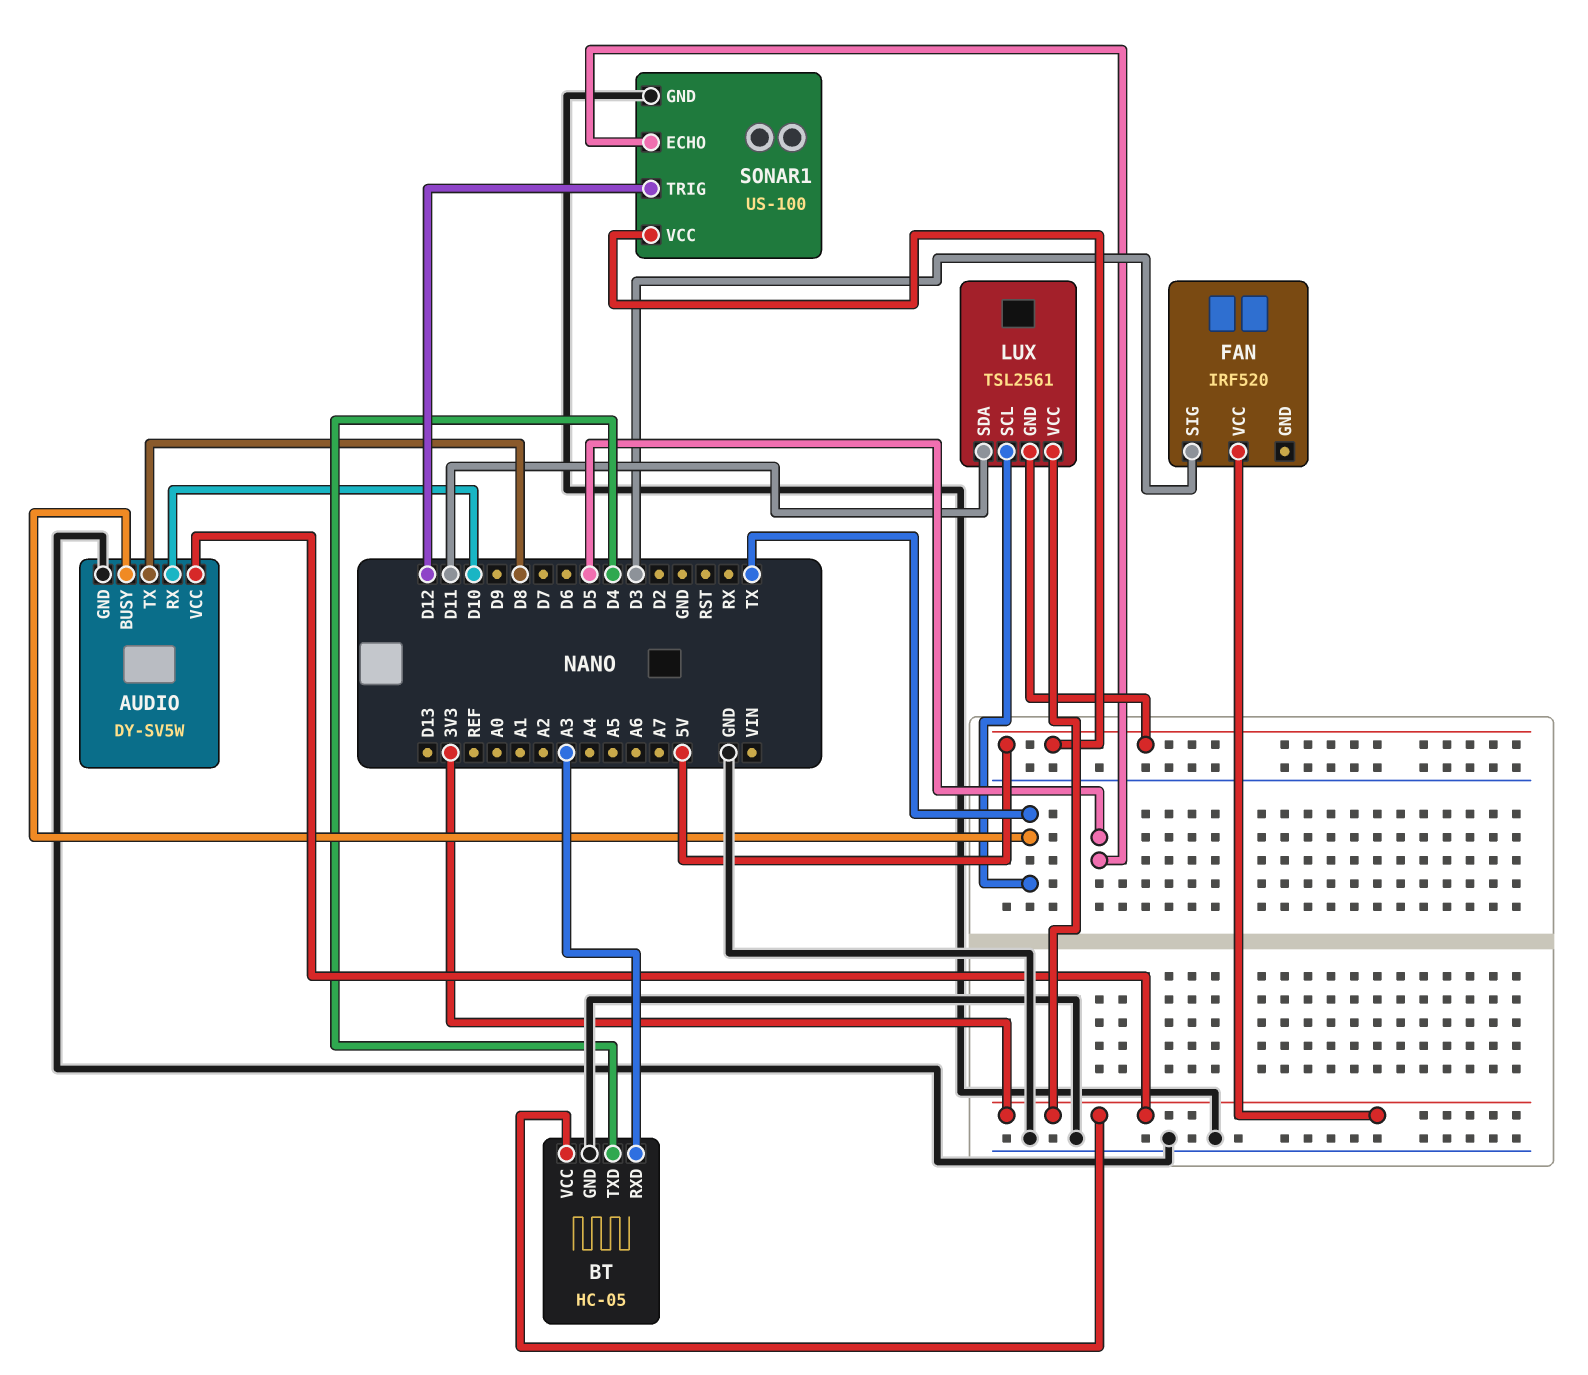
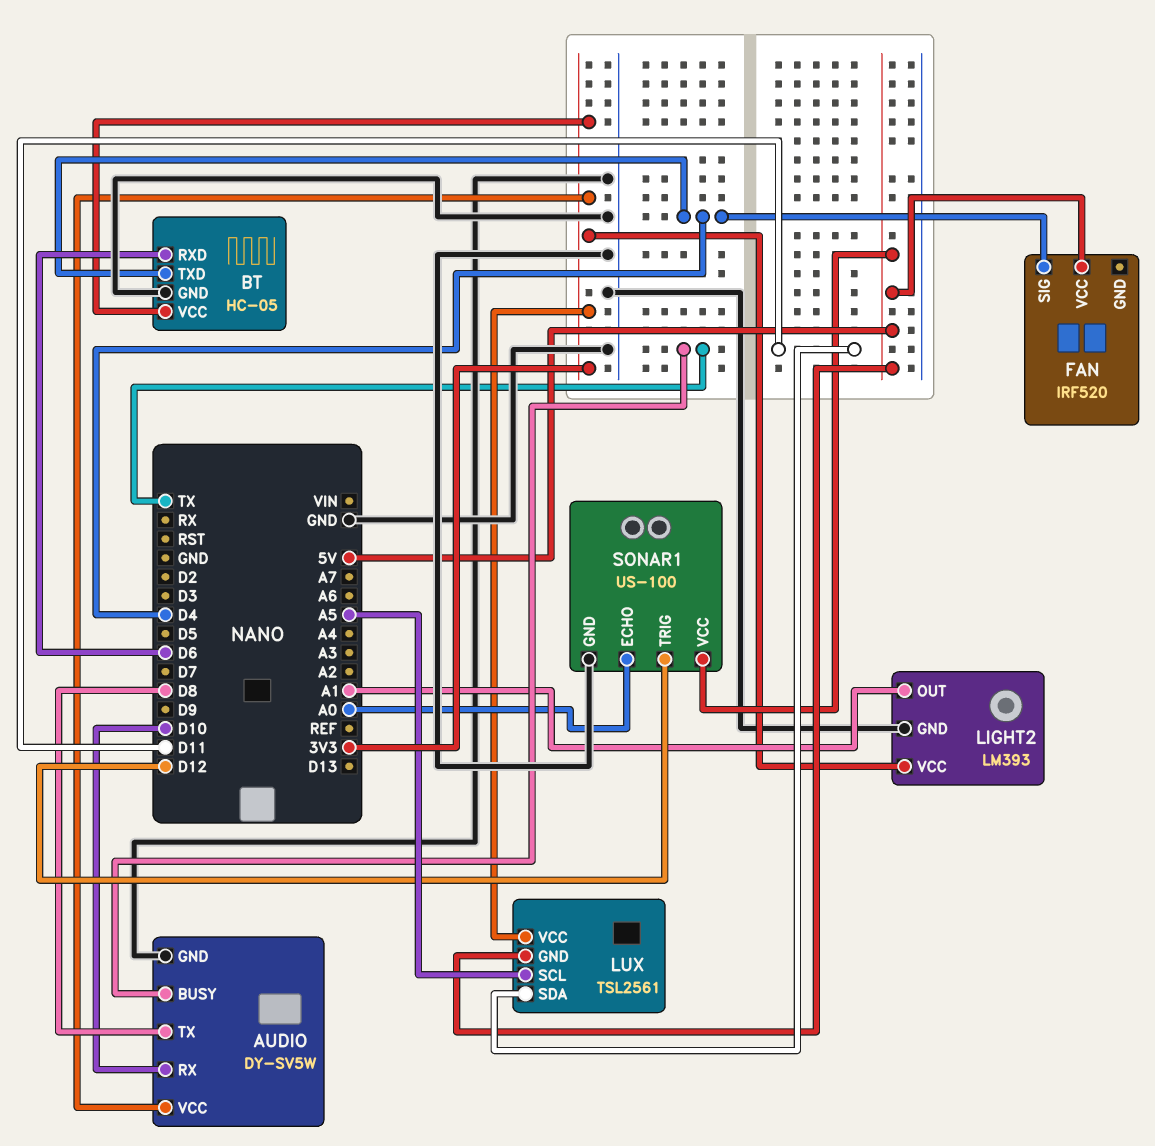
BT pin RXD: A3 -> D6
FAN pin SIG: D3 -> D4
FAN pin VCC: 3V3 -> 5V
LIGHT2: none -> LM393
LIGHT2 pin GND: none -> GND
LIGHT2 pin OUT: none -> A1
LIGHT2 pin VCC: none -> 3V3
LUX pin SCL: TX -> A5
SONAR1 pin ECHO: D5 -> A0

